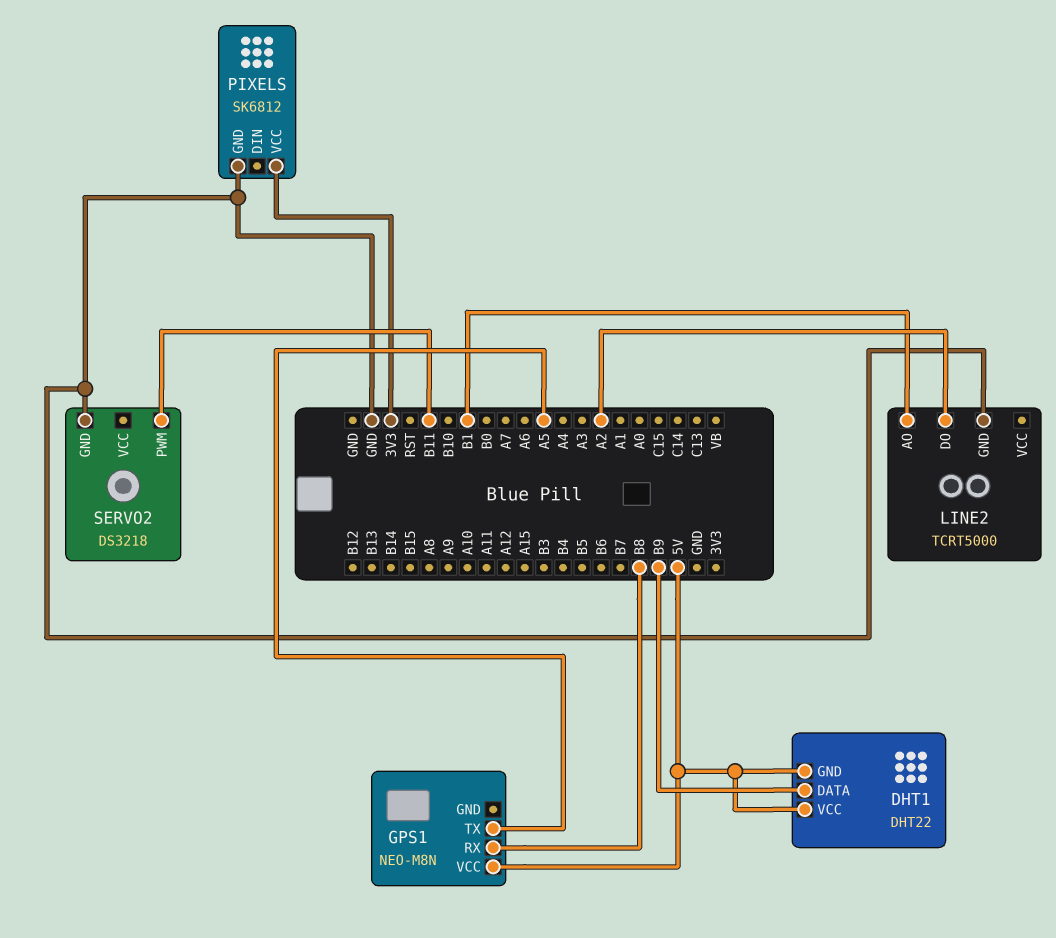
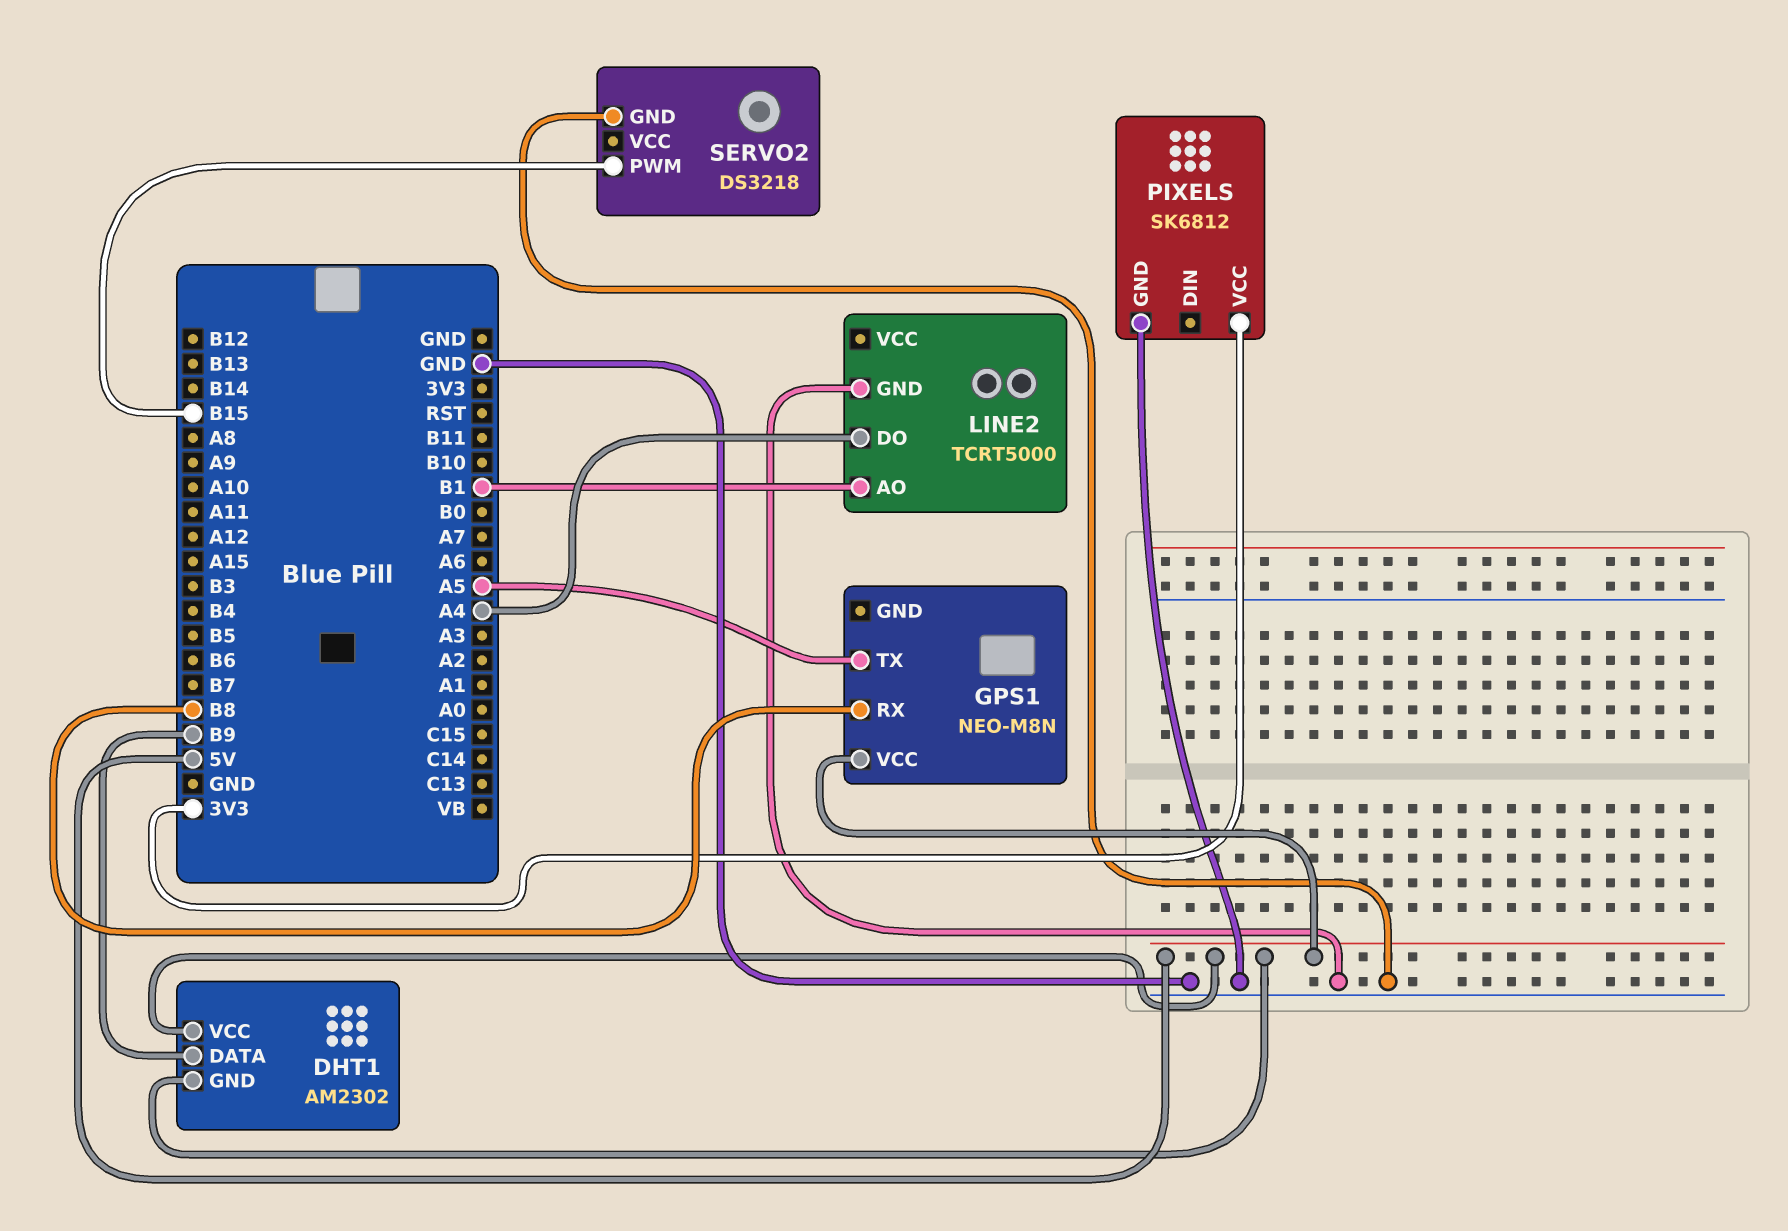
DHT1: DHT22 -> AM2302
LINE2 pin DO: A2 -> A4
SERVO2 pin PWM: B11 -> B15

